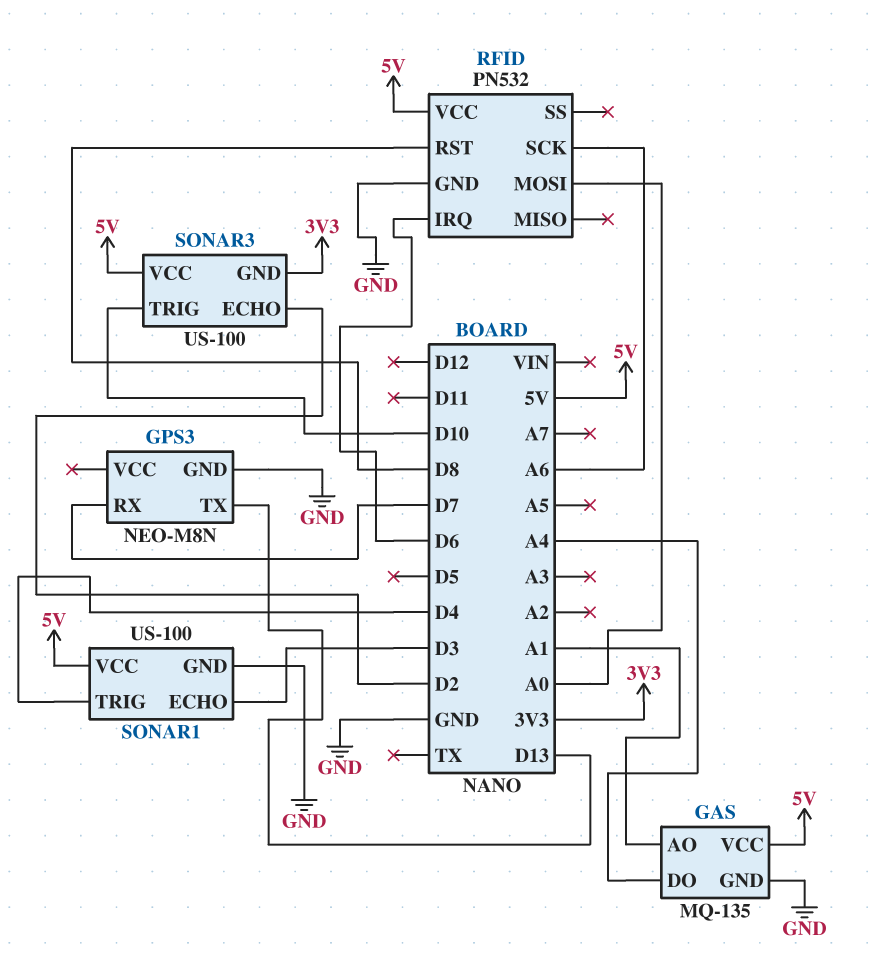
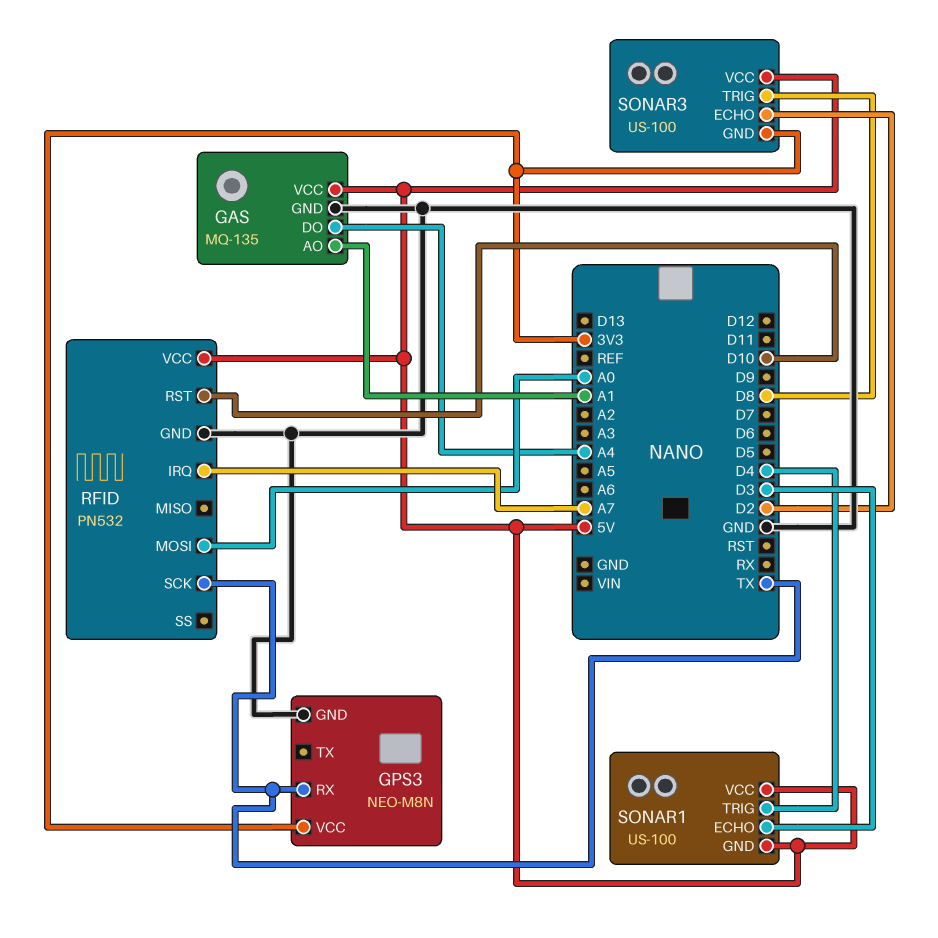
GPS3 pin RX: D7 -> TX
GPS3 pin TX: D13 -> none
GPS3 pin VCC: none -> 3V3
RFID pin IRQ: D6 -> A7
RFID pin RST: D8 -> D10
RFID pin SCK: A6 -> TX
SONAR1 pin GND: GND -> 5V
SONAR3 pin TRIG: D10 -> D8

